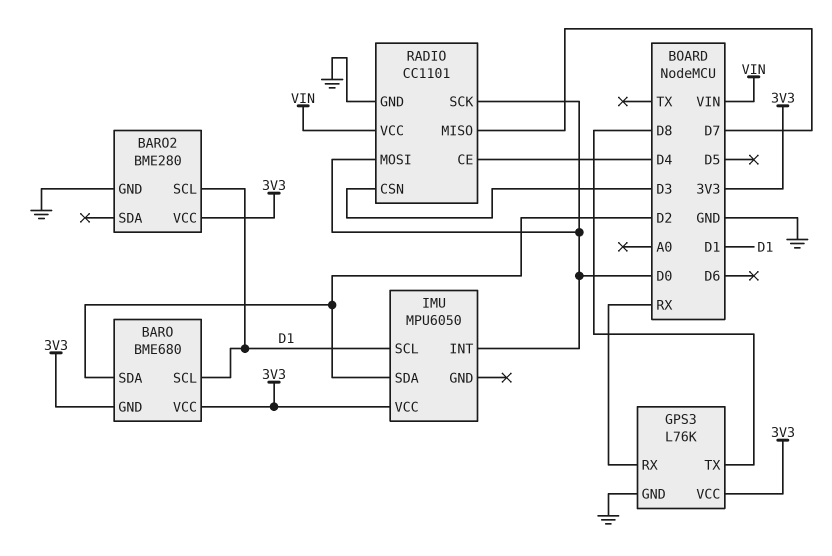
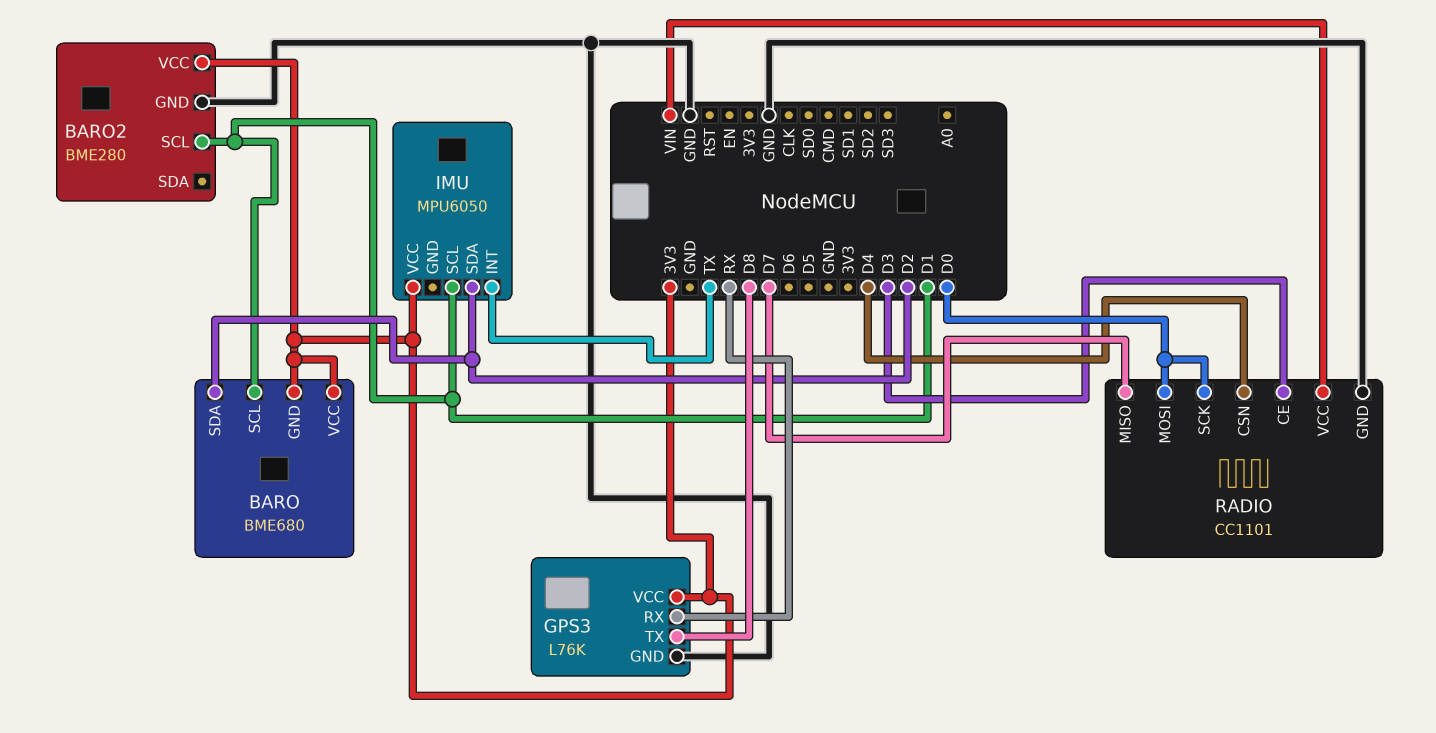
IMU pin INT: D0 -> TX
RADIO pin CE: D4 -> D3
RADIO pin CSN: D3 -> D4

